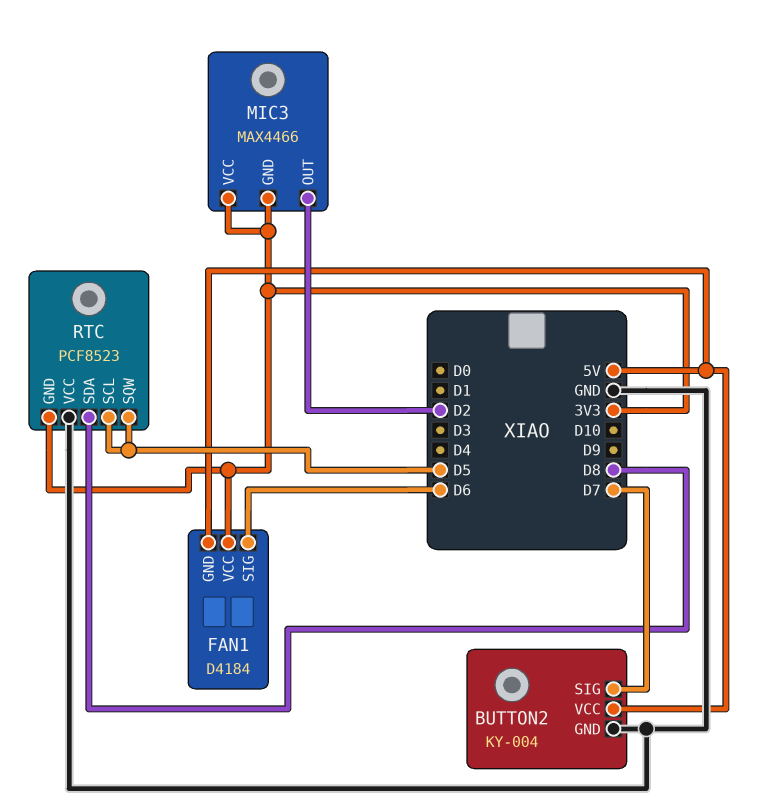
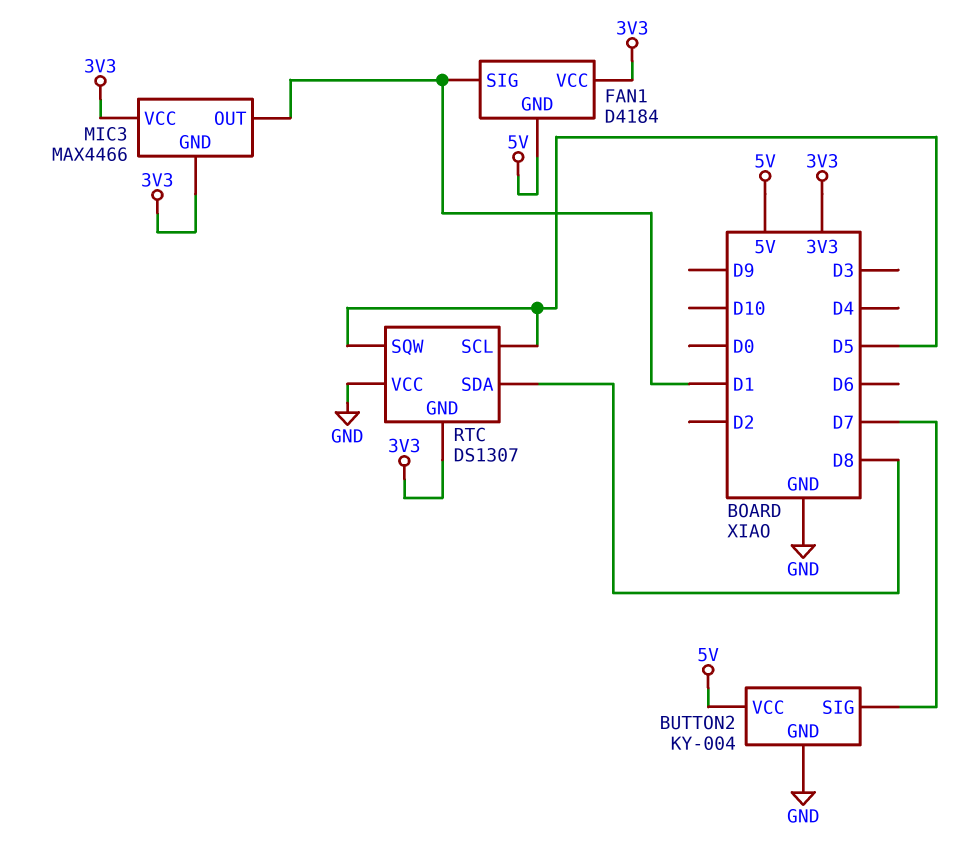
FAN1 pin SIG: D6 -> D1
MIC3 pin OUT: D2 -> D1
RTC: PCF8523 -> DS1307

